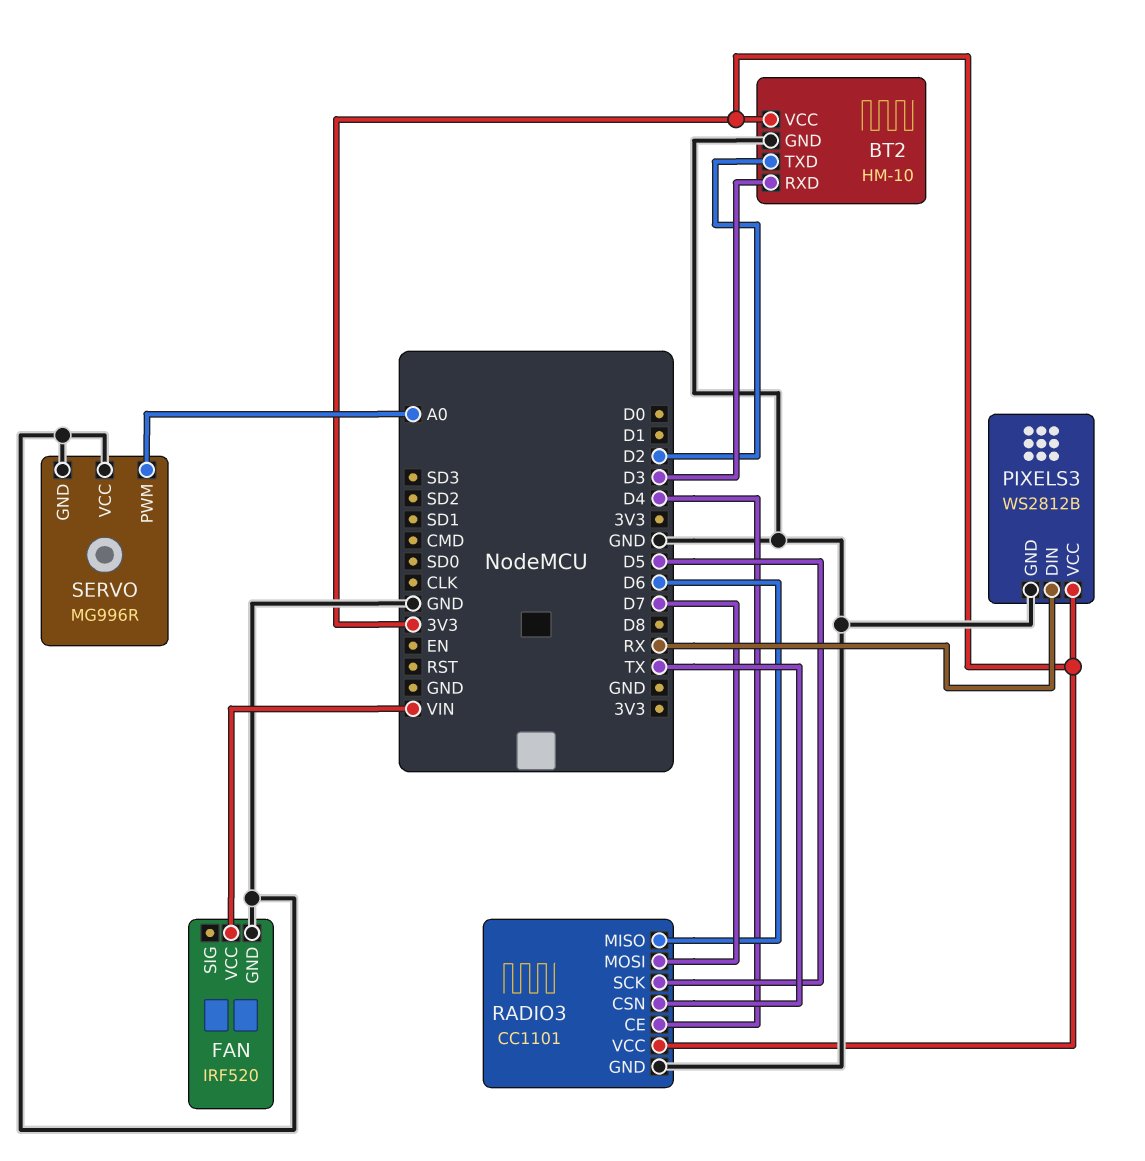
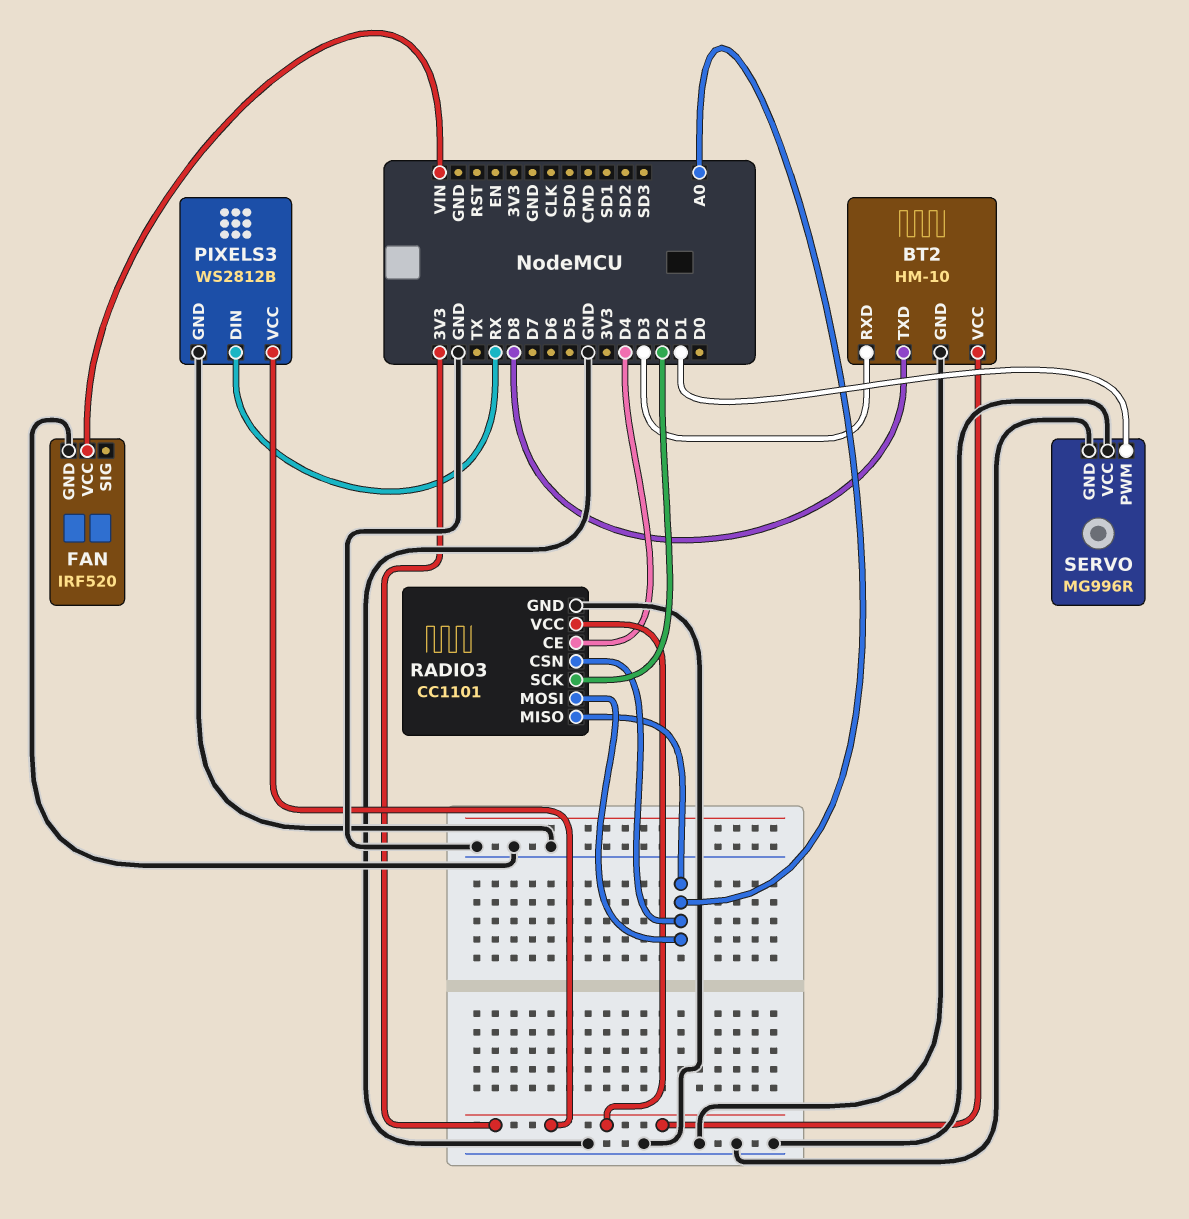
BT2 pin TXD: D2 -> D8
RADIO3 pin CSN: TX -> A0
RADIO3 pin MISO: D6 -> A0
RADIO3 pin MOSI: D7 -> A0
RADIO3 pin SCK: D5 -> D2
SERVO pin PWM: A0 -> D1

